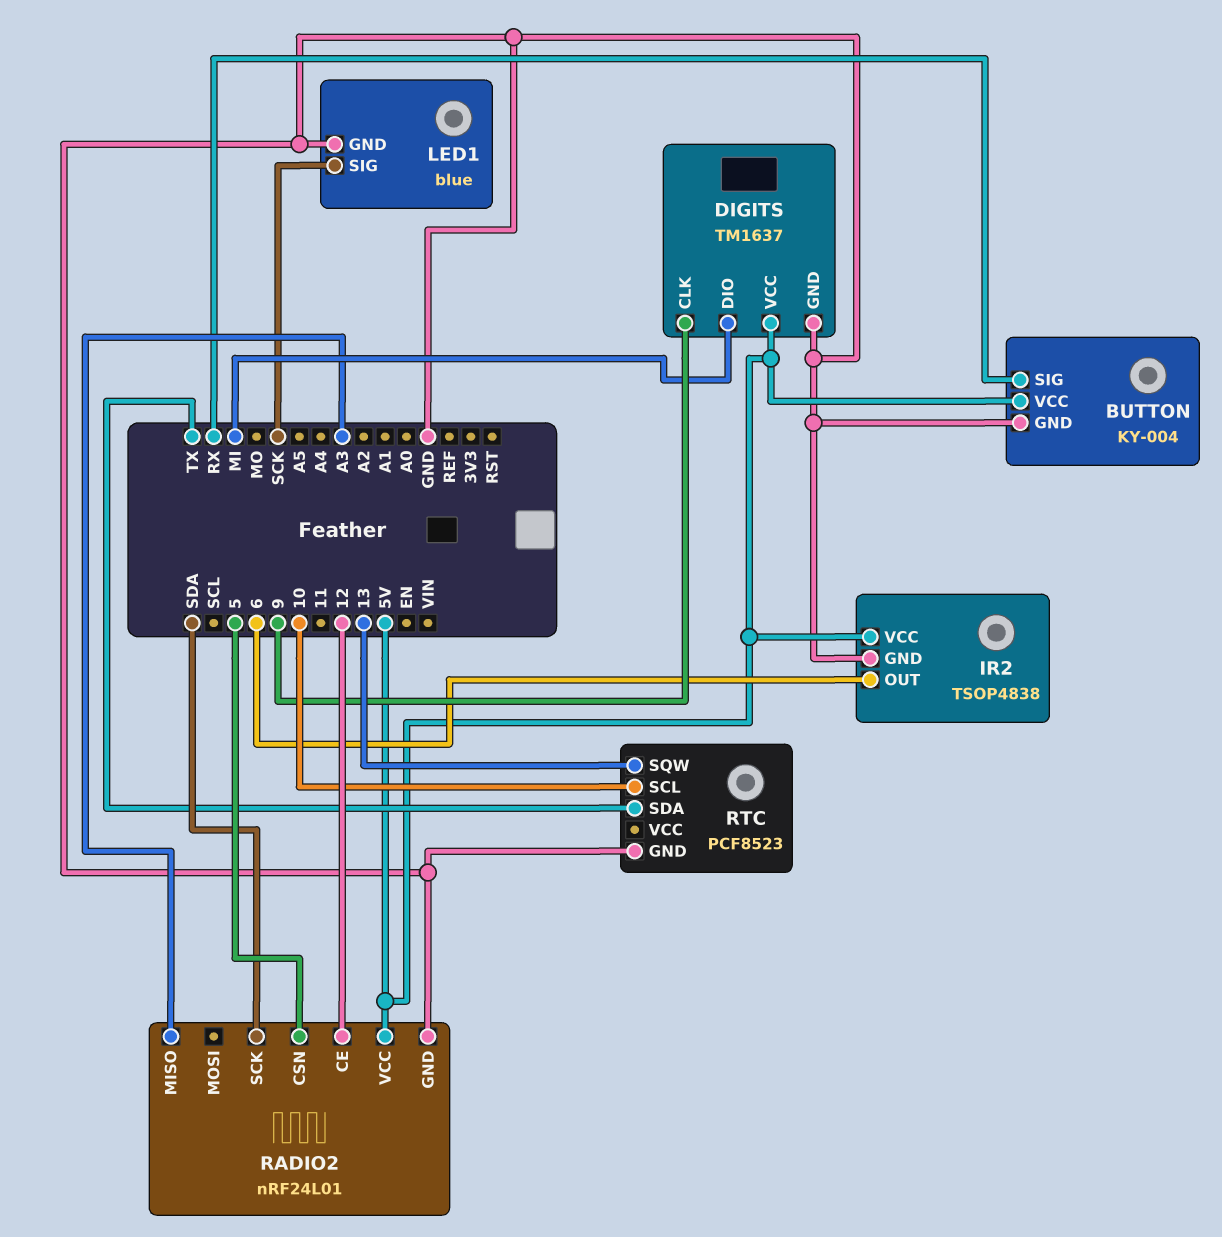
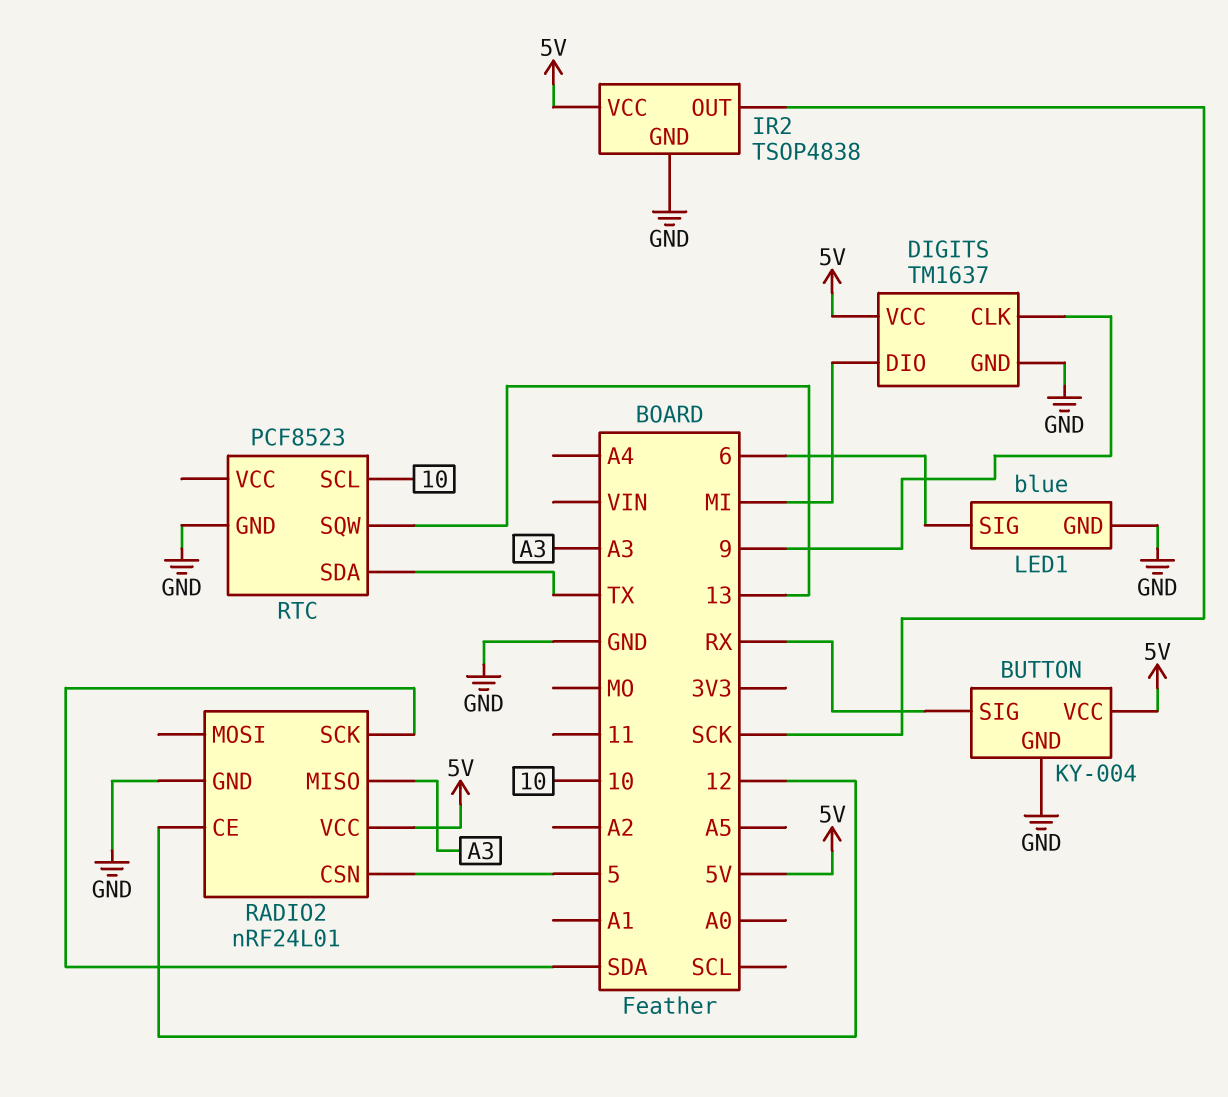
IR2 pin OUT: 6 -> SCK
LED1 pin SIG: SCK -> 6

